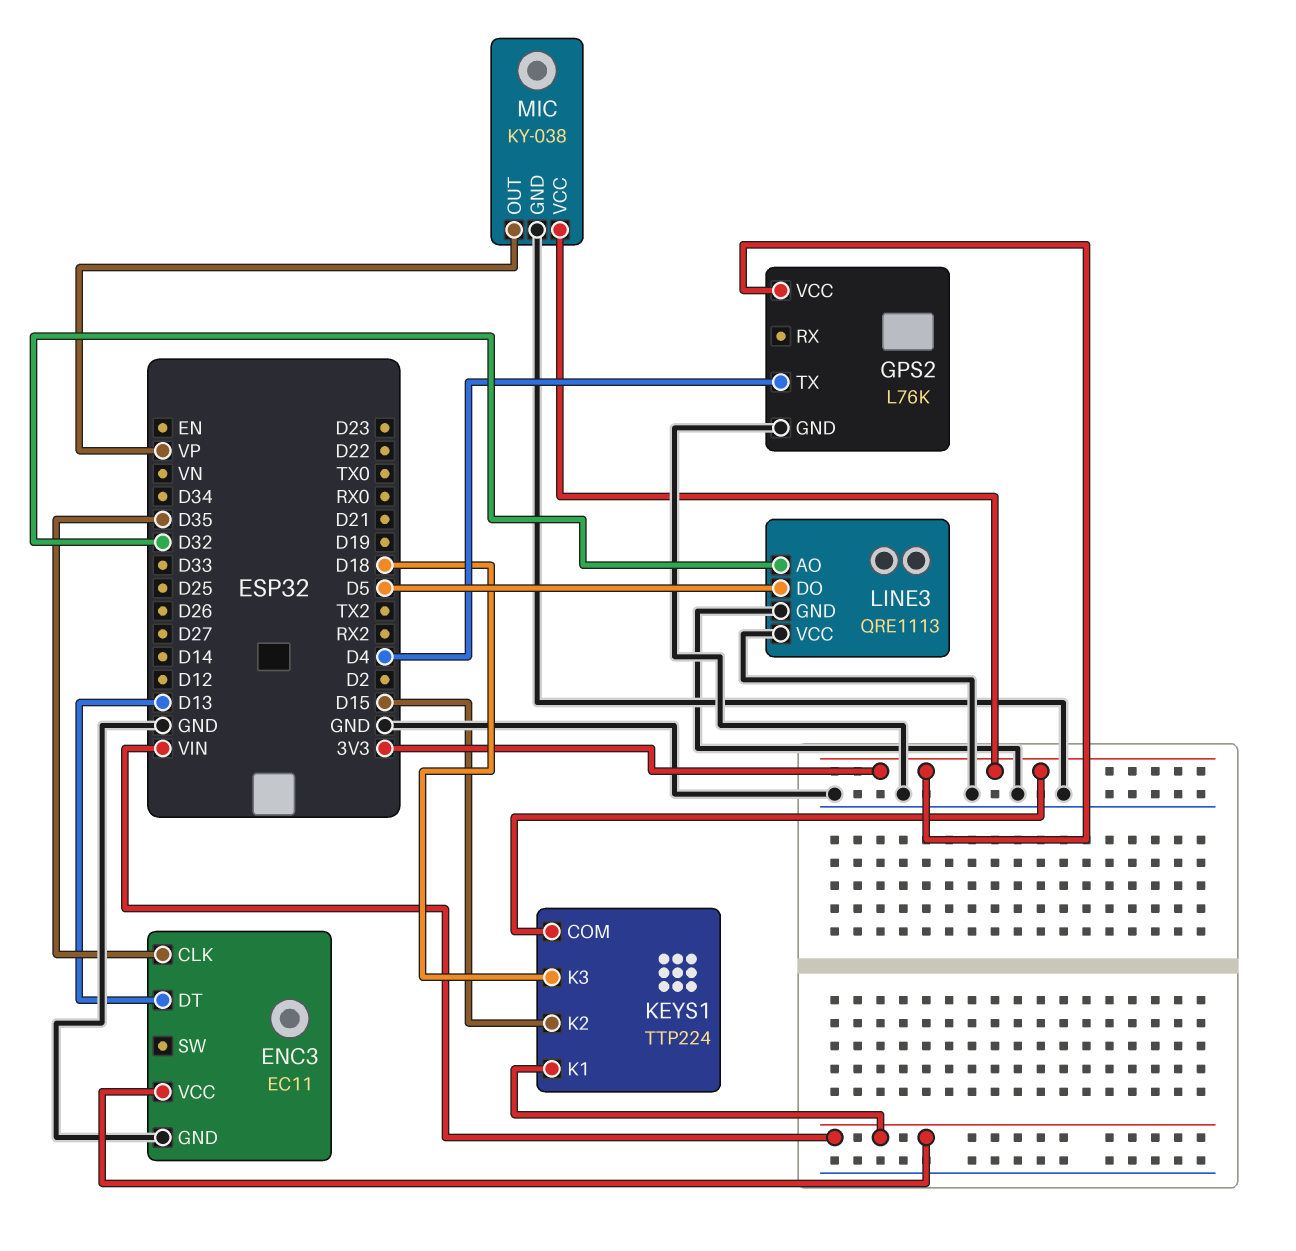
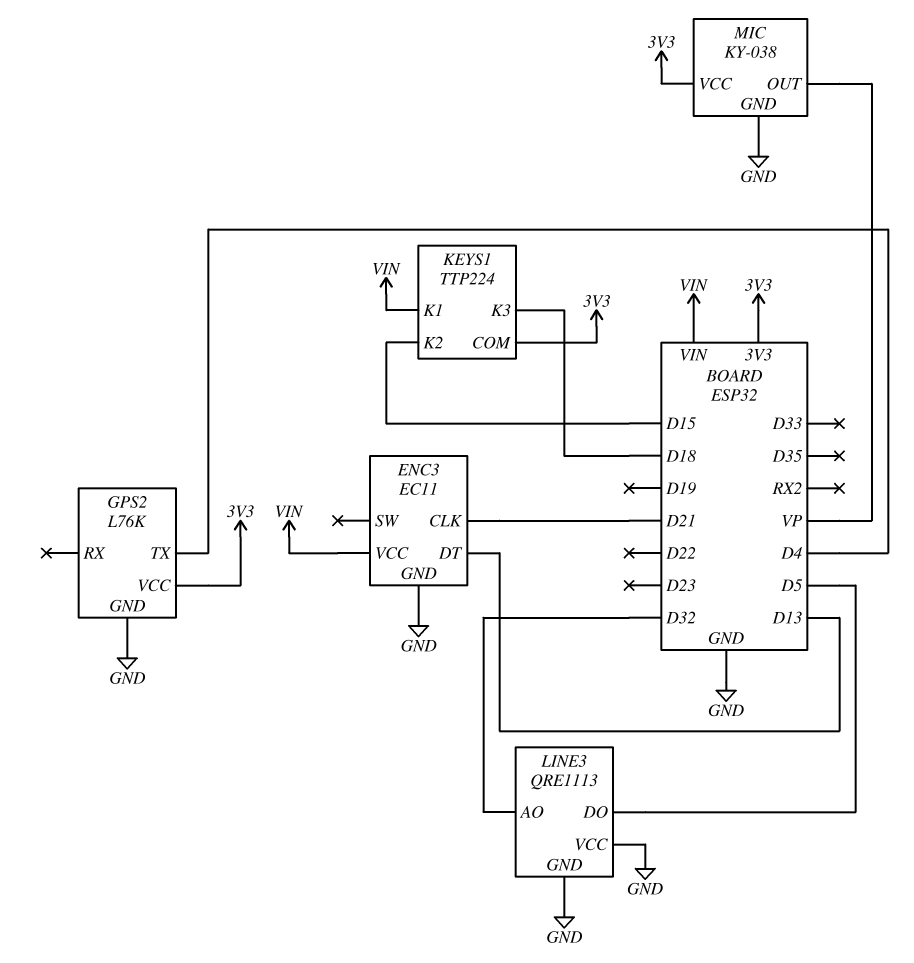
ENC3 pin CLK: D35 -> D21

